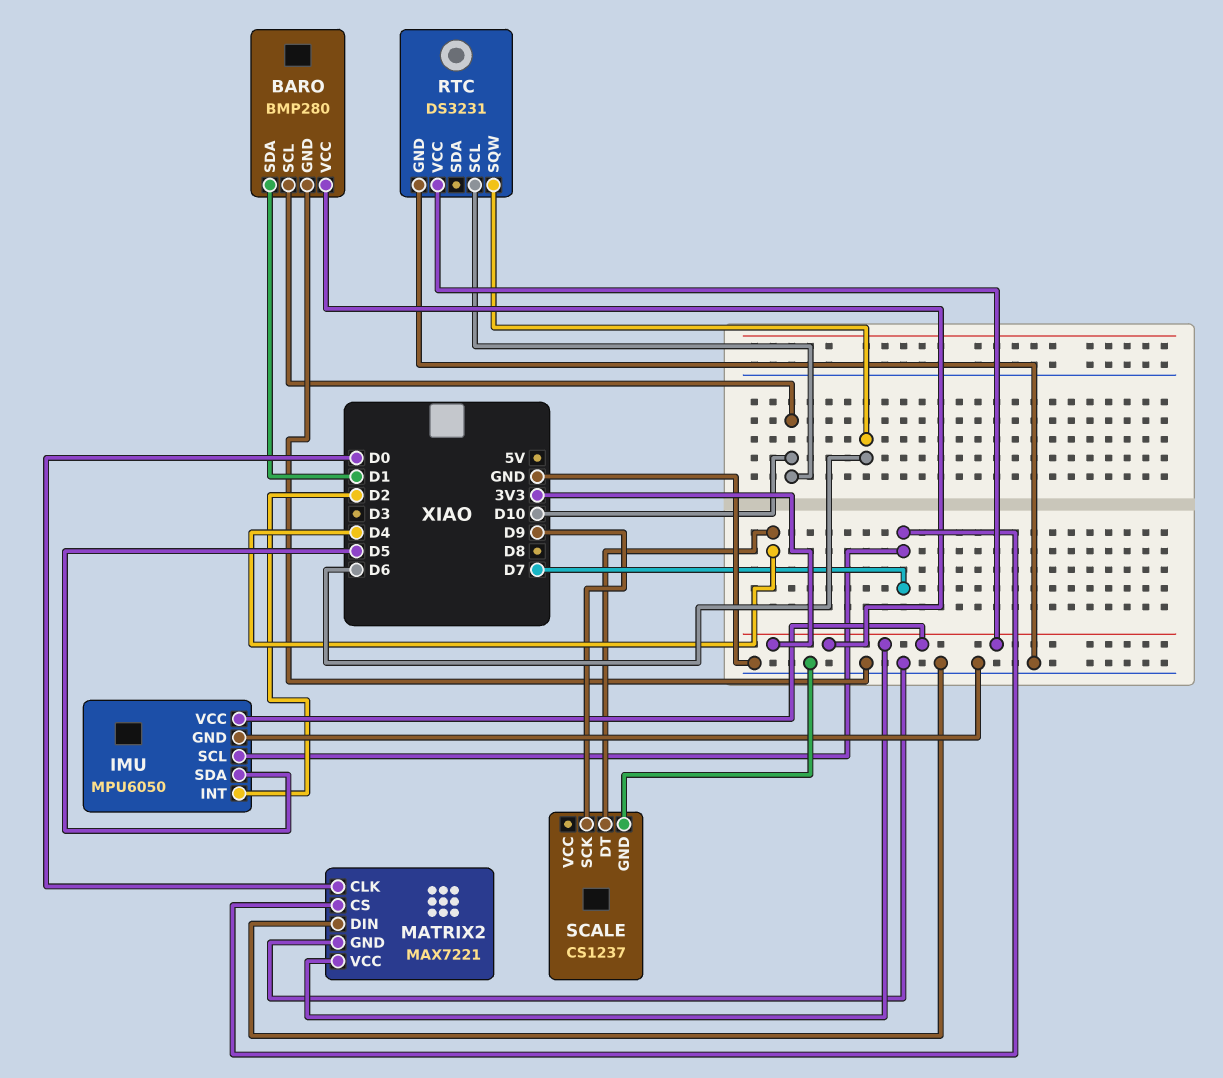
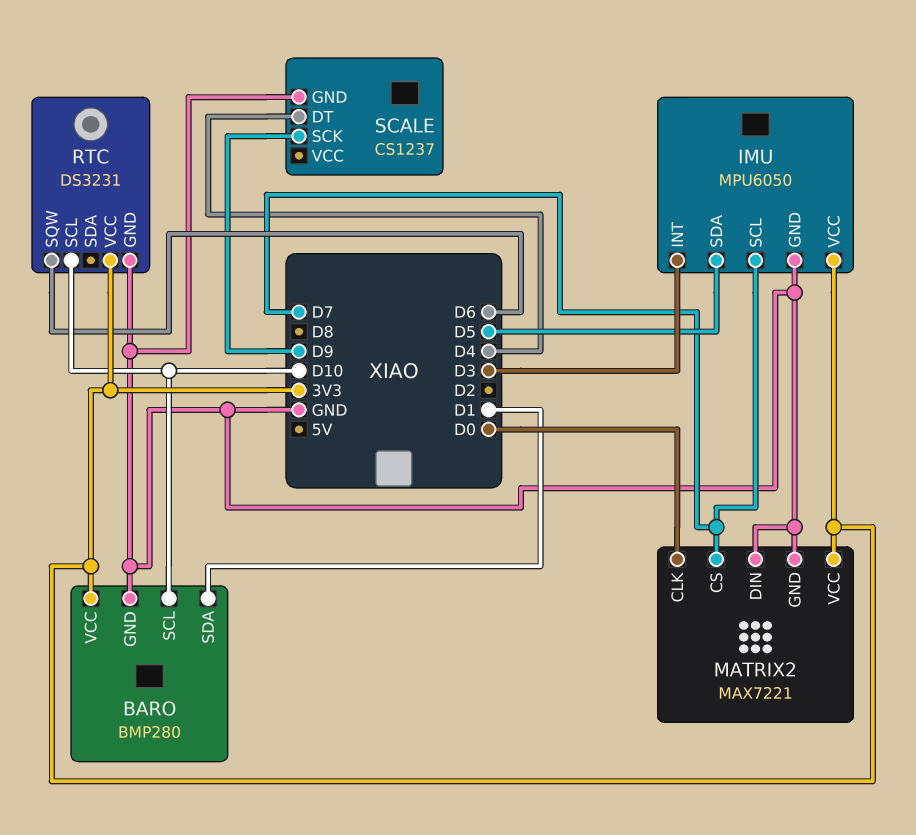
IMU pin INT: D2 -> D3

